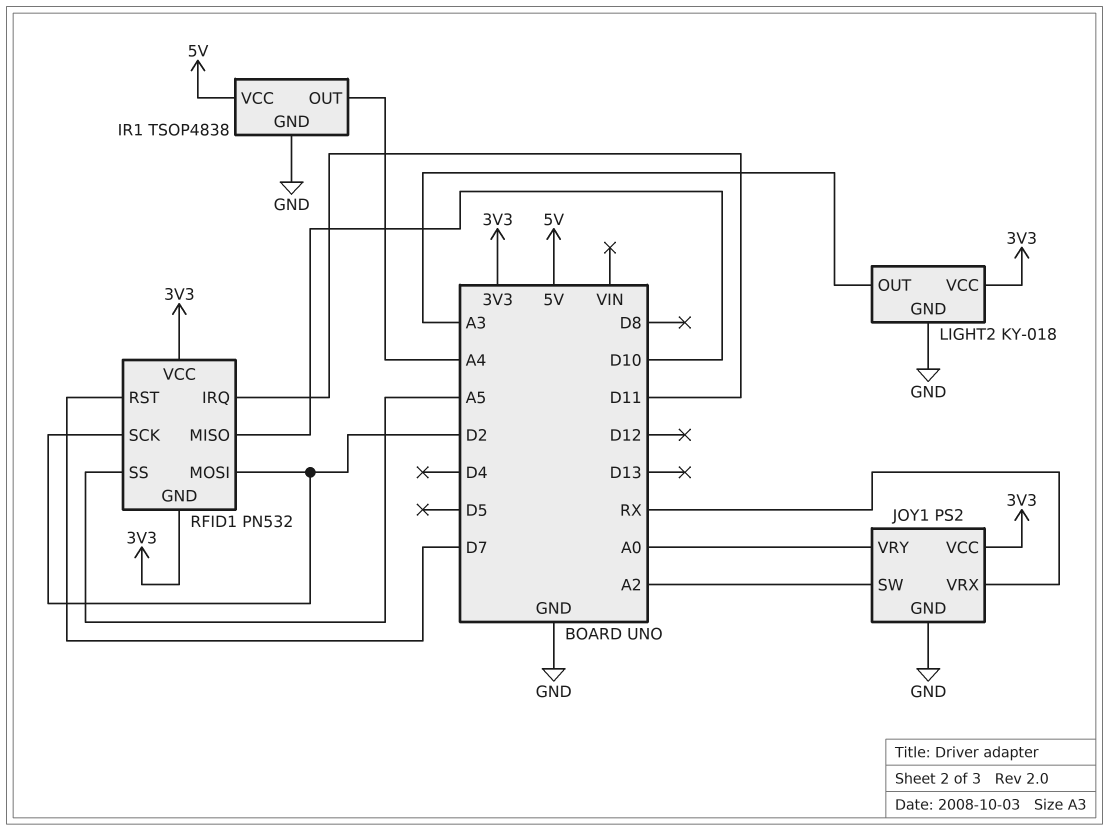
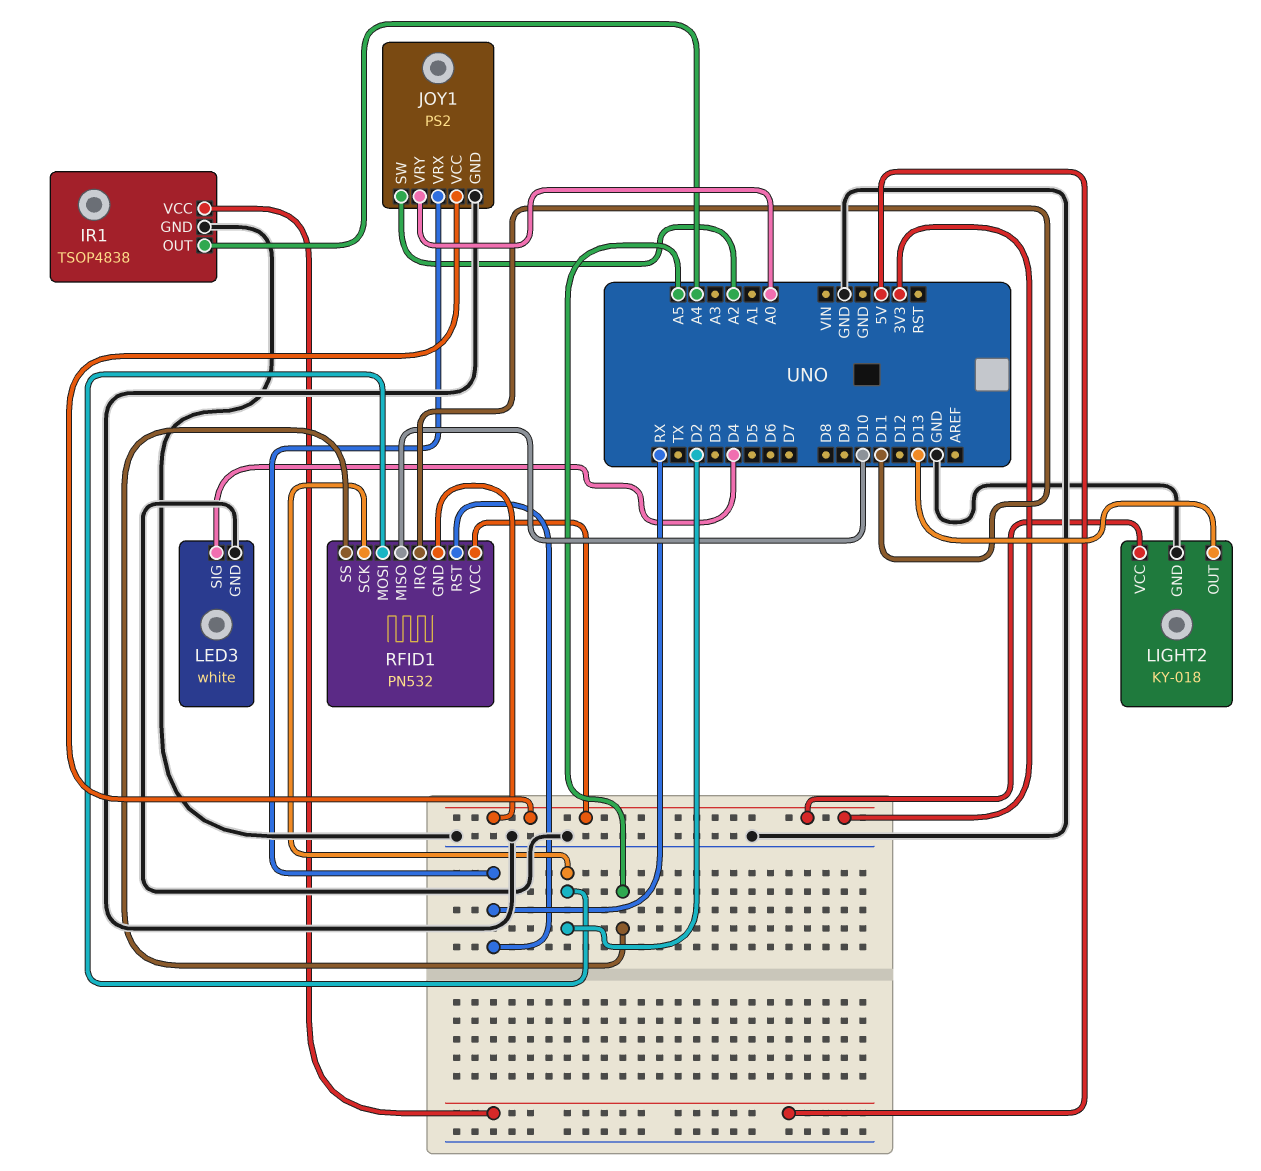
LED3: none -> white
LED3 pin GND: none -> GND
LED3 pin SIG: none -> D4
LIGHT2 pin OUT: A3 -> D13
RFID1 pin RST: D7 -> RX

